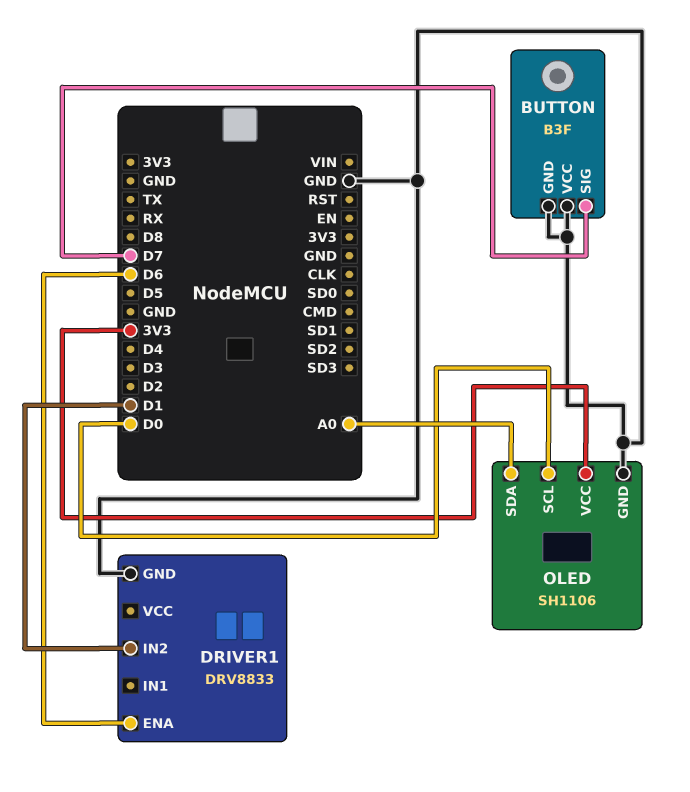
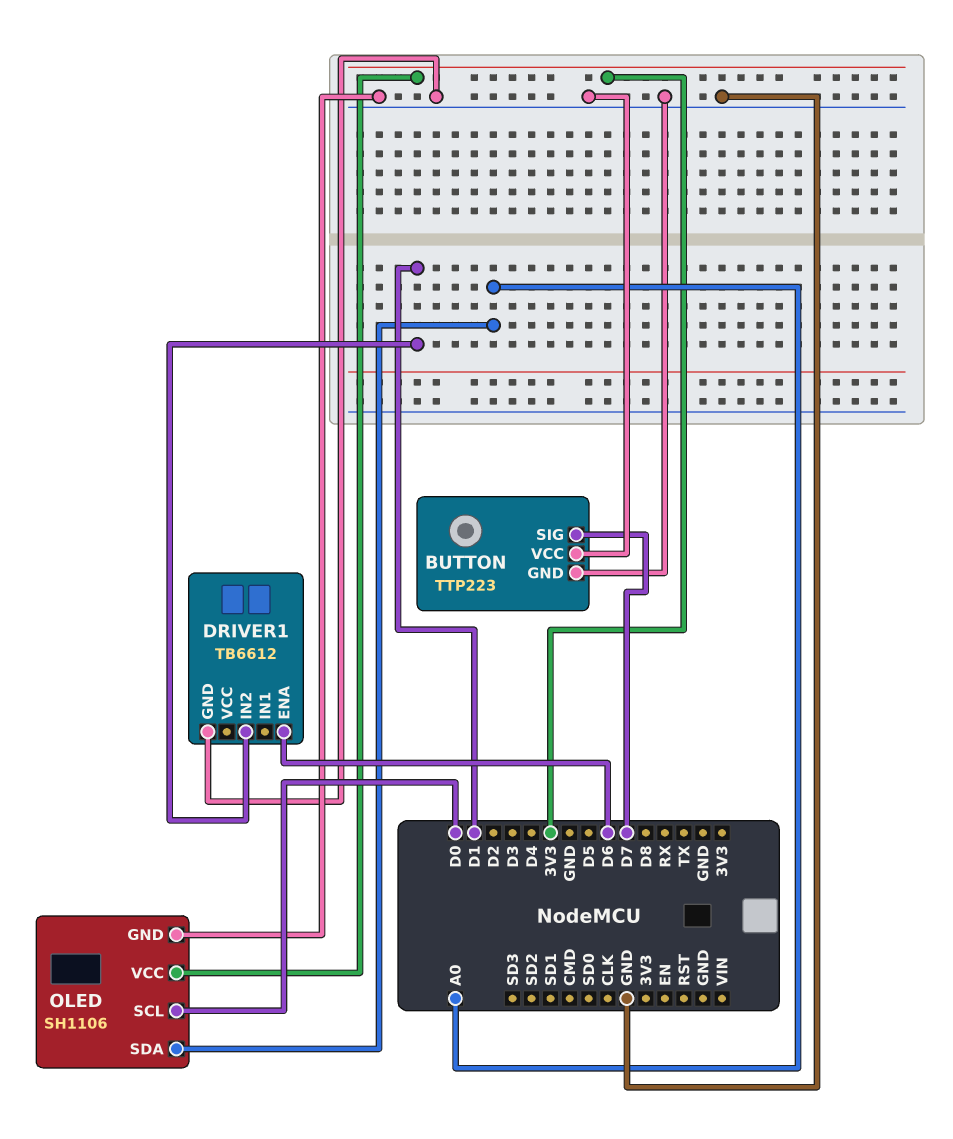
BUTTON: B3F -> TTP223
DRIVER1: DRV8833 -> TB6612

